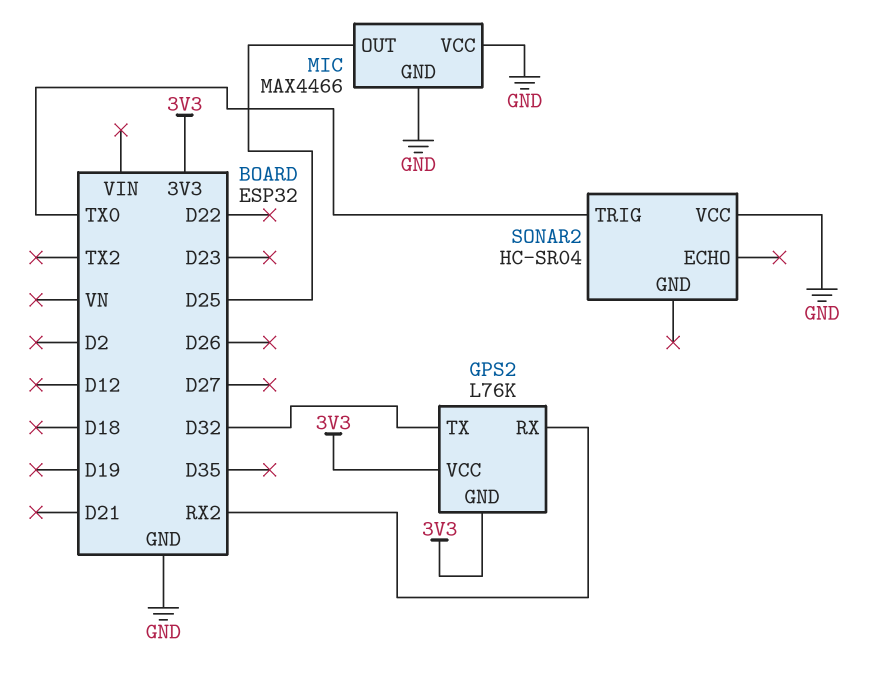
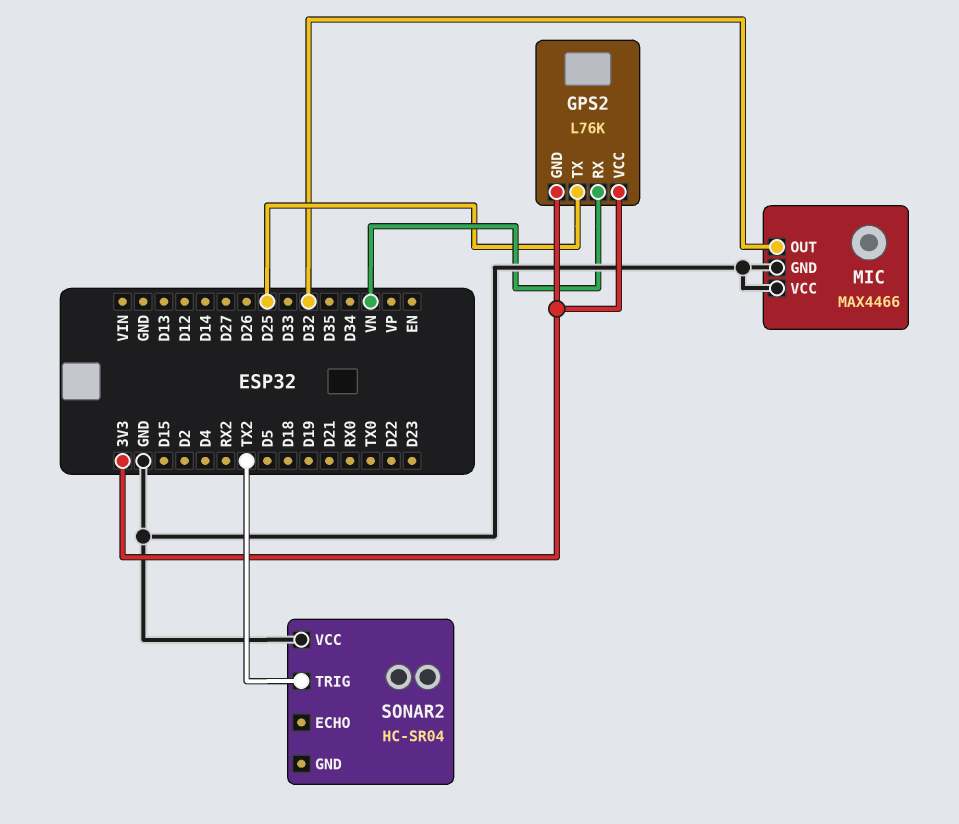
GPS2 pin RX: RX2 -> VN
GPS2 pin TX: D32 -> D25
MIC pin OUT: D25 -> D32
SONAR2 pin TRIG: TX0 -> TX2

